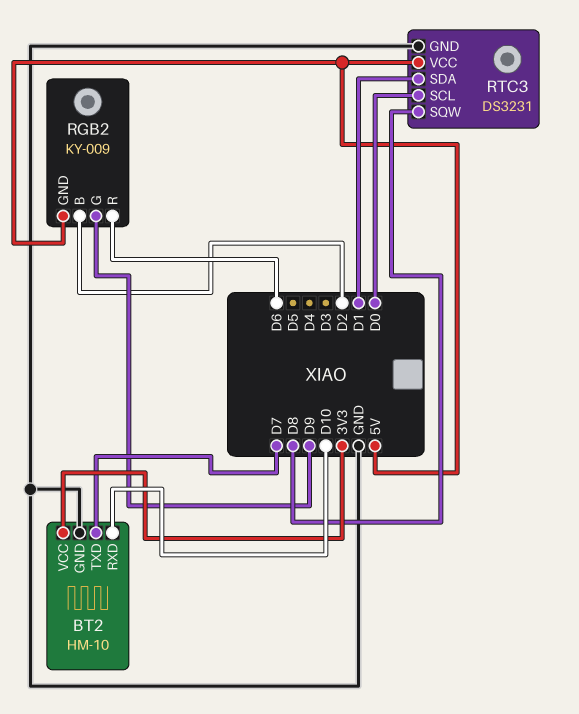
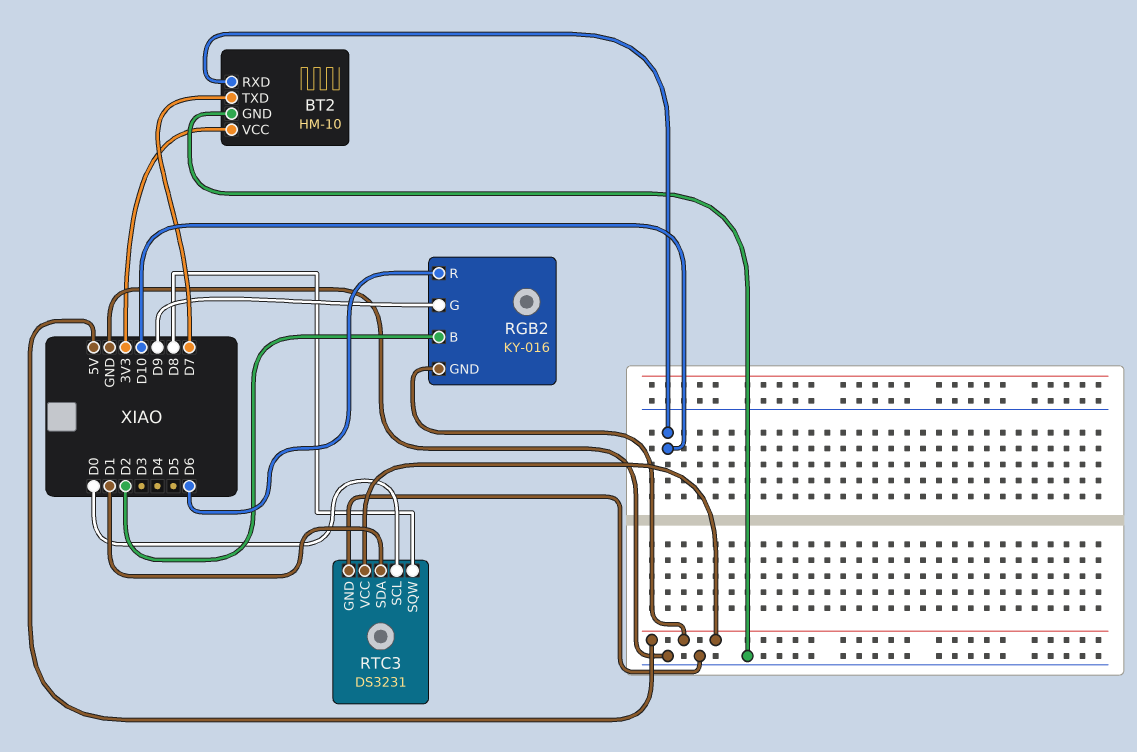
RGB2: KY-009 -> KY-016

